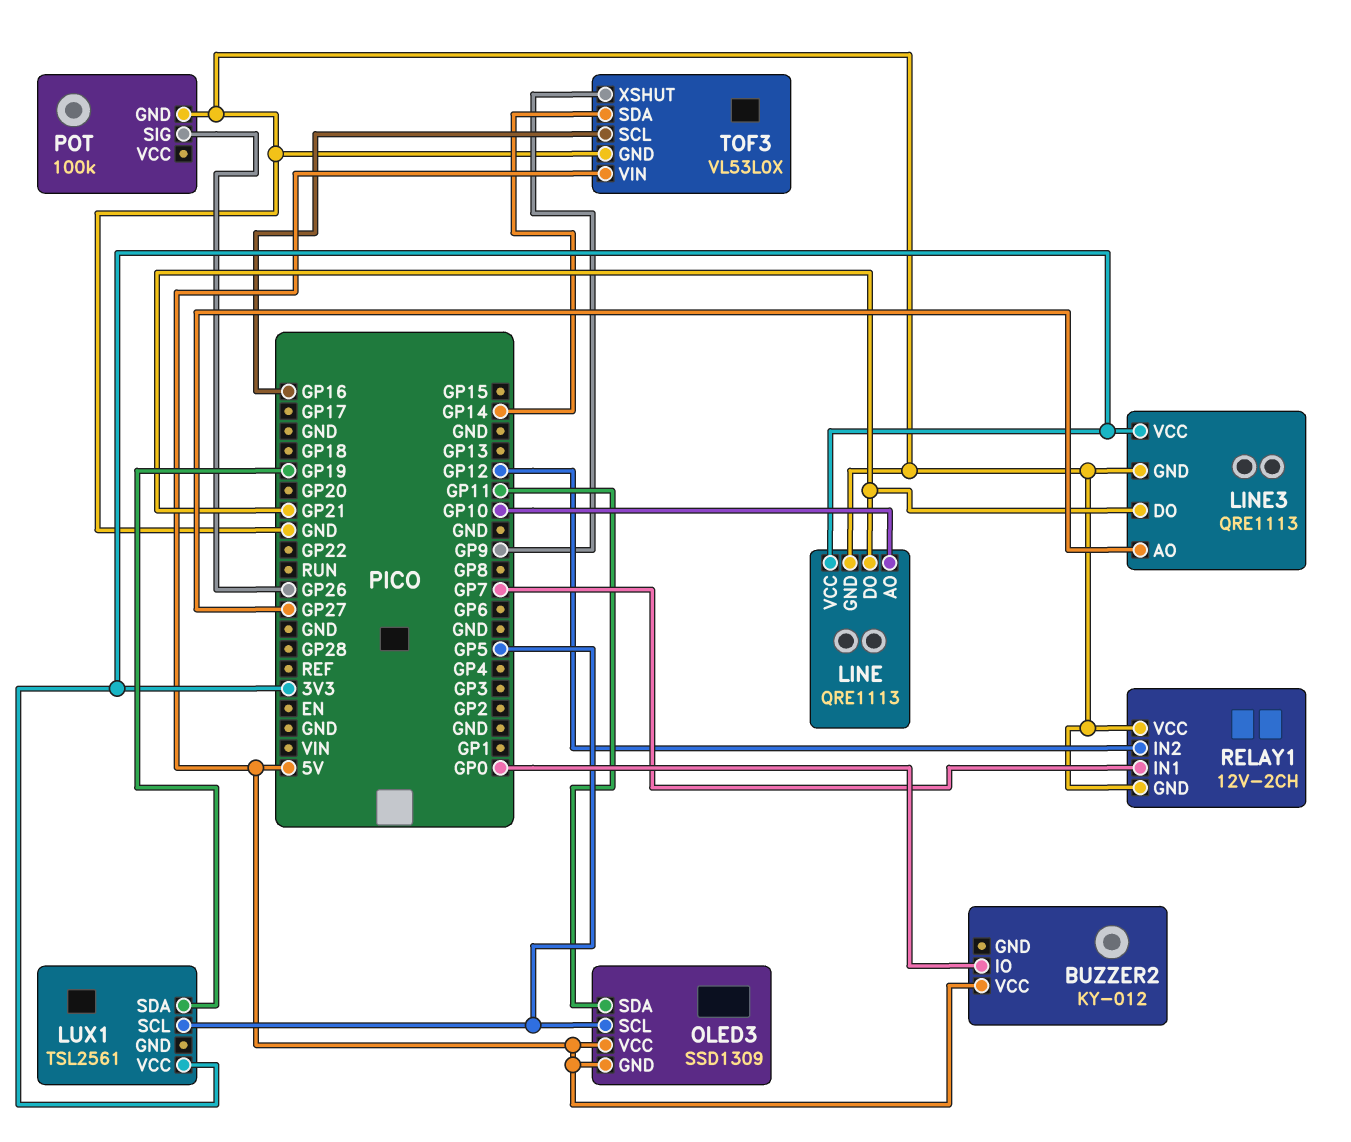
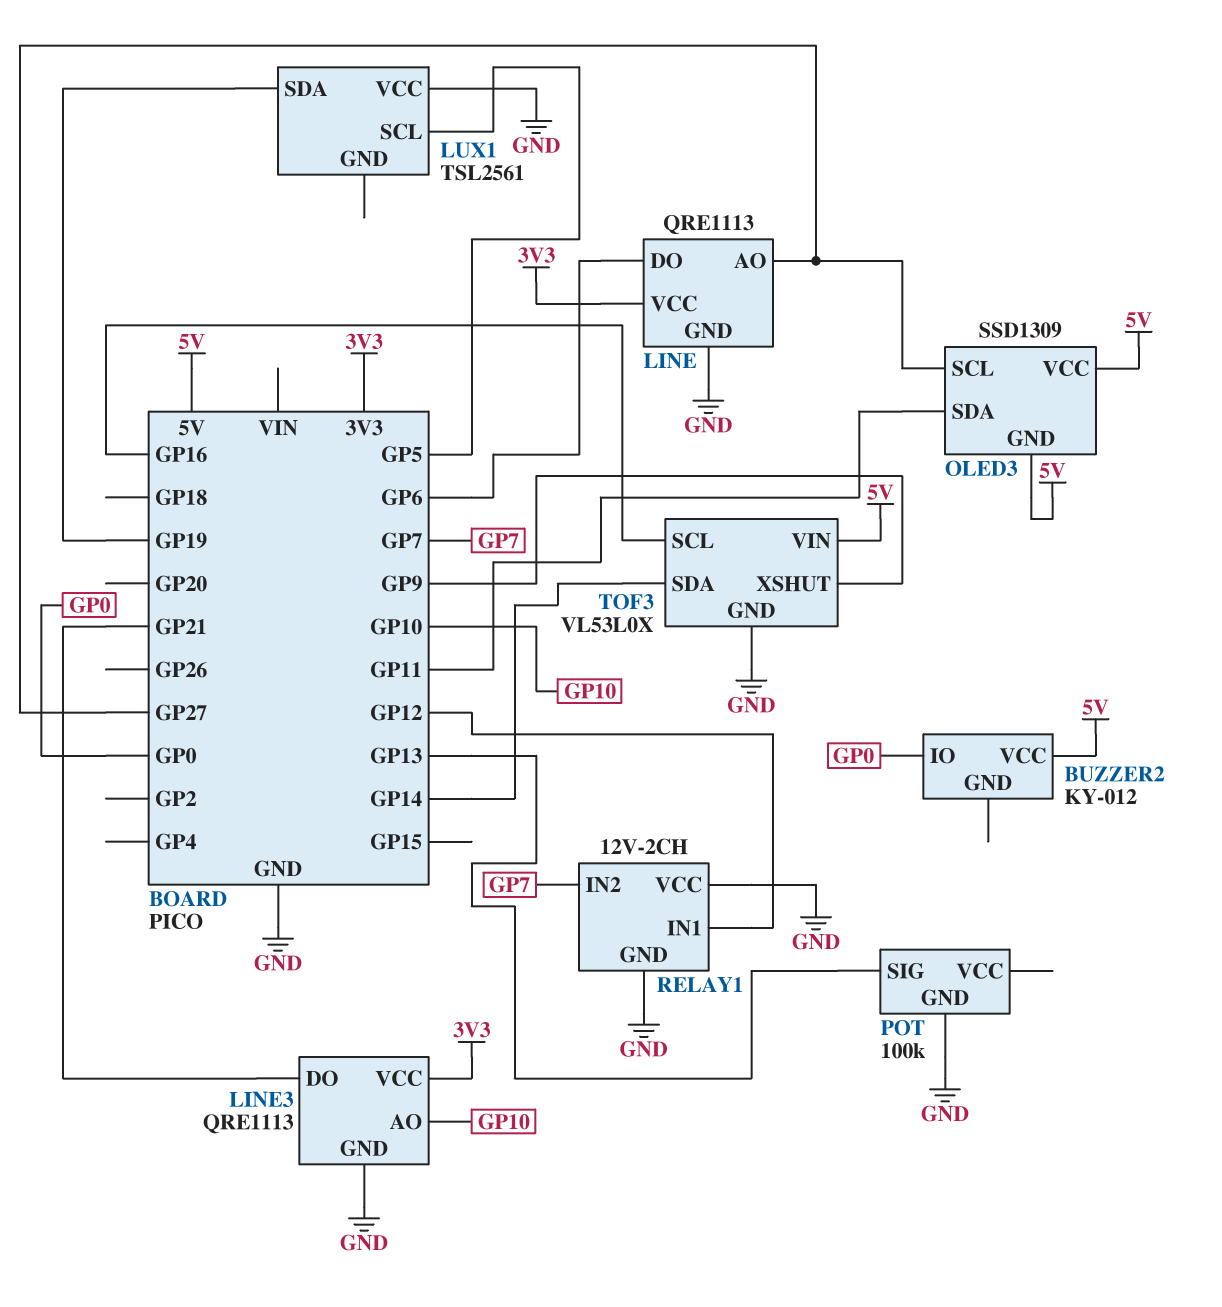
LINE pin AO: GP10 -> GP27
LINE pin DO: GP21 -> GP6
LINE3 pin AO: GP27 -> GP10
LUX1 pin VCC: 3V3 -> GND
OLED3 pin SCL: GP5 -> GP27
POT pin SIG: GP26 -> GP13
RELAY1 pin IN1: GP7 -> GP12
RELAY1 pin IN2: GP12 -> GP7

